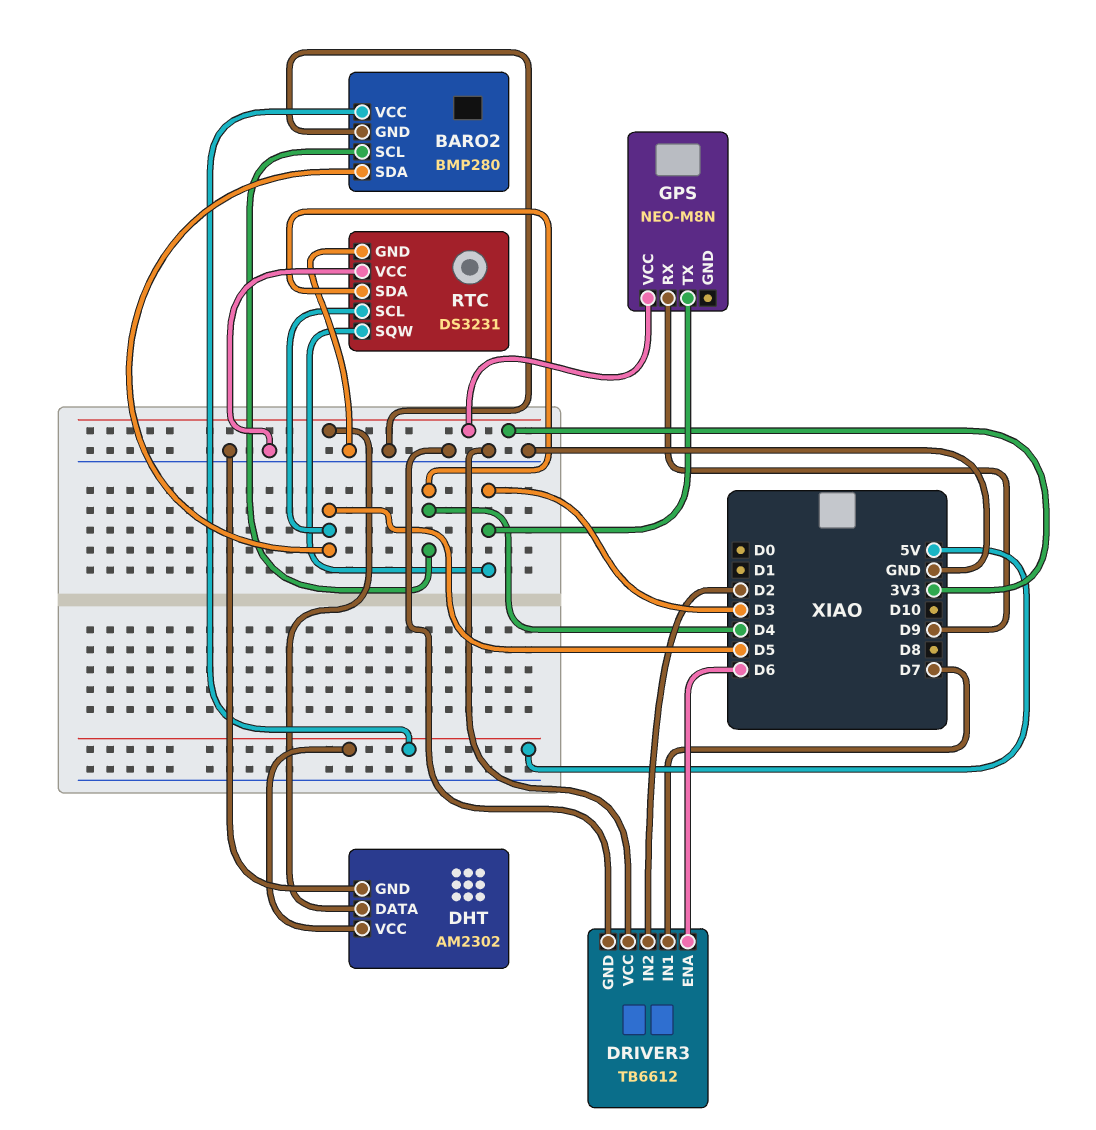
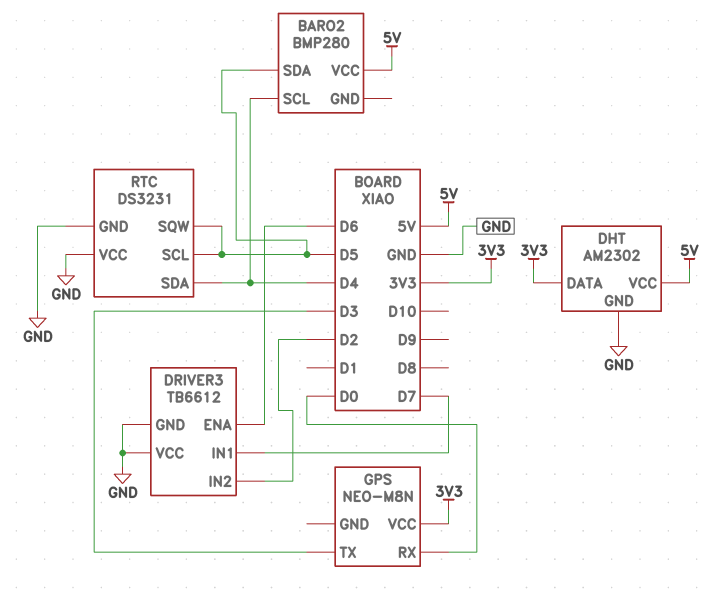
BARO2 pin GND: GND -> none
GPS pin RX: D9 -> D0
RTC pin SQW: D3 -> D5

